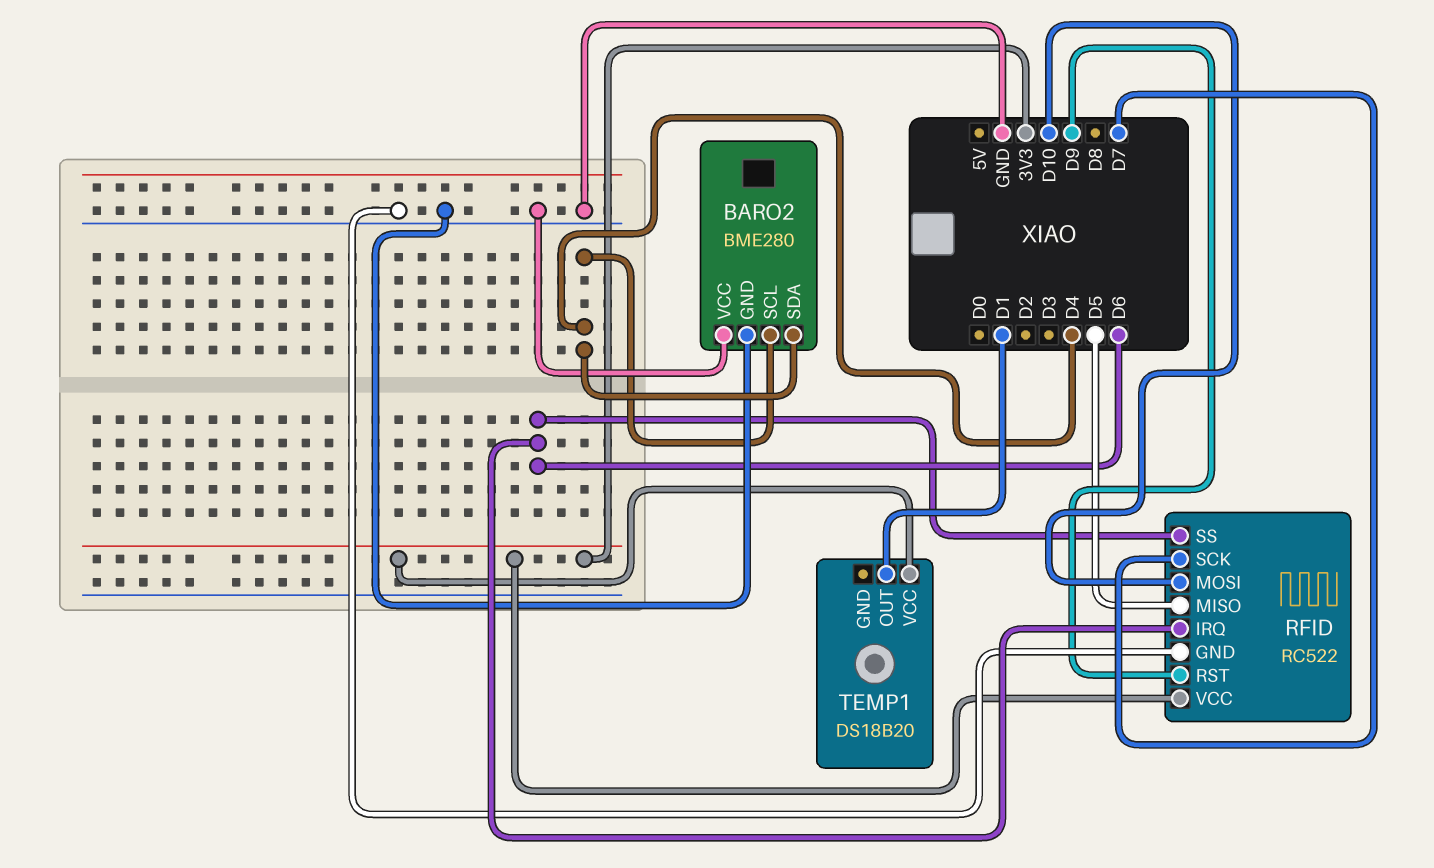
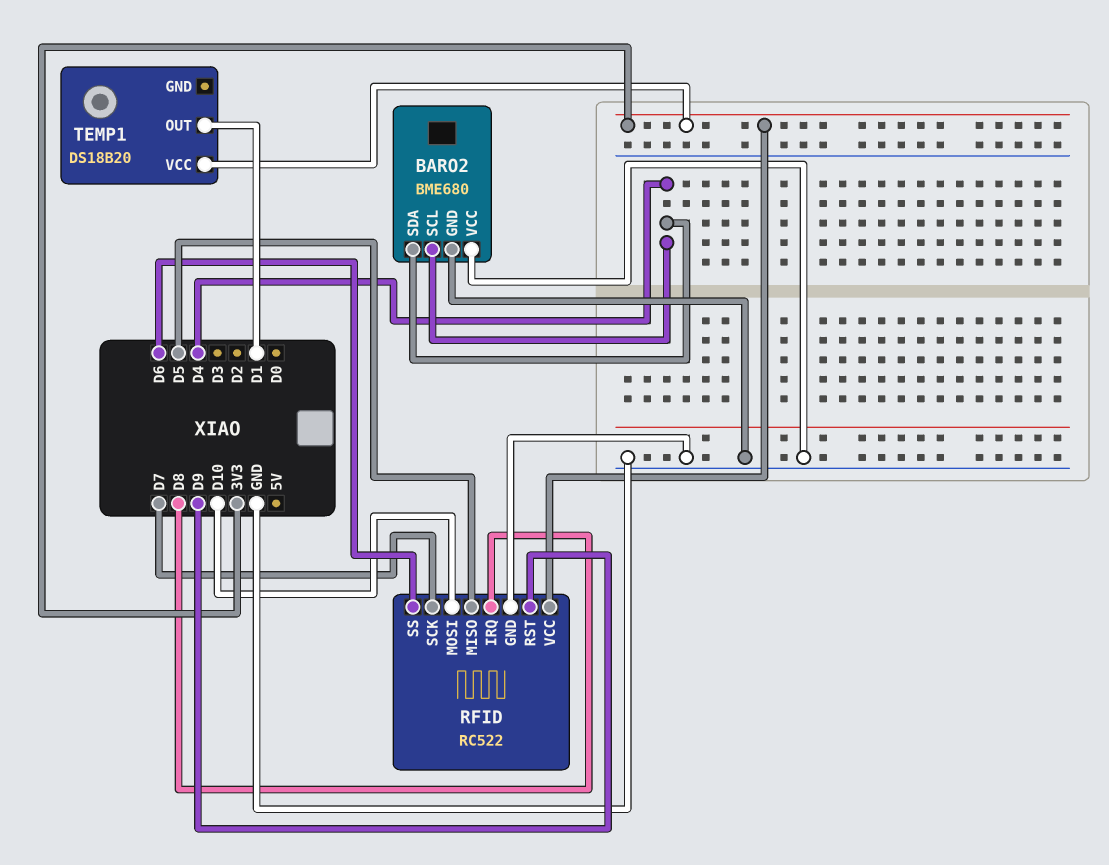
BARO2: BME280 -> BME680
RFID pin IRQ: D6 -> D8

